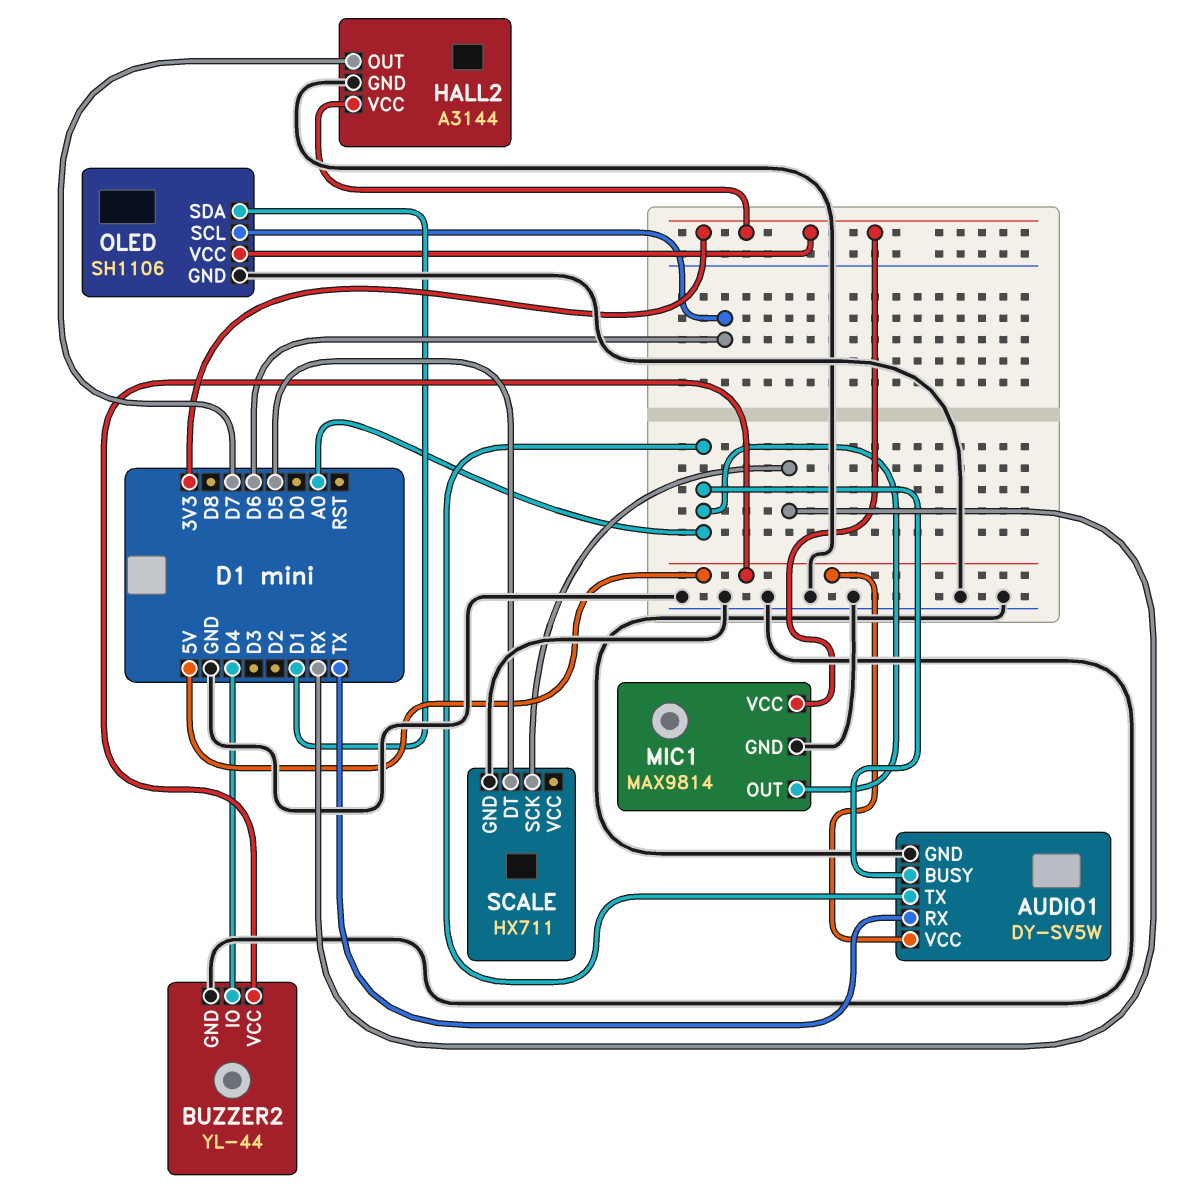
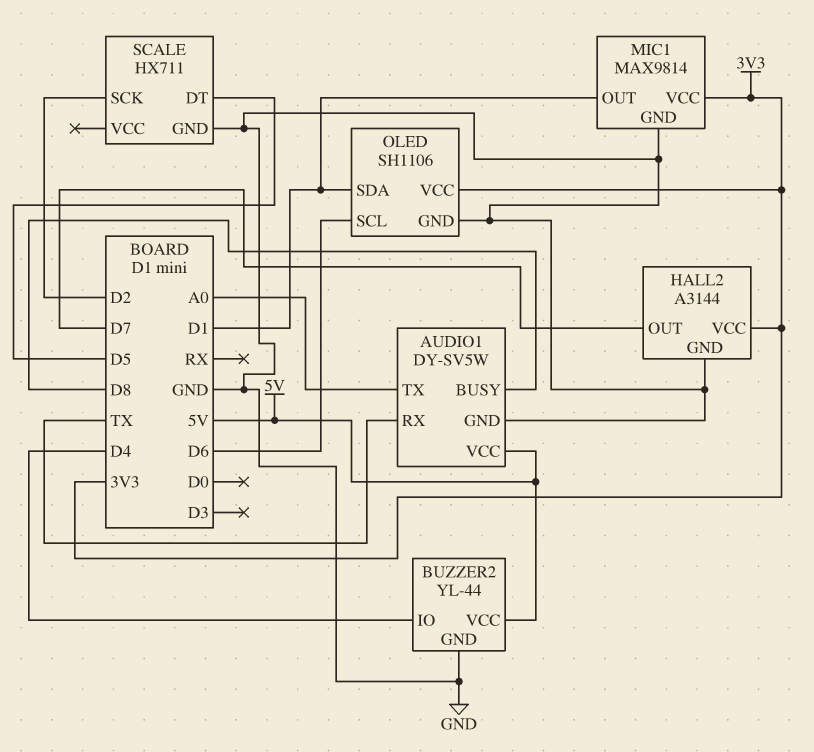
AUDIO1 pin BUSY: A0 -> D8
MIC1 pin OUT: A0 -> D1
SCALE pin SCK: RX -> D2

